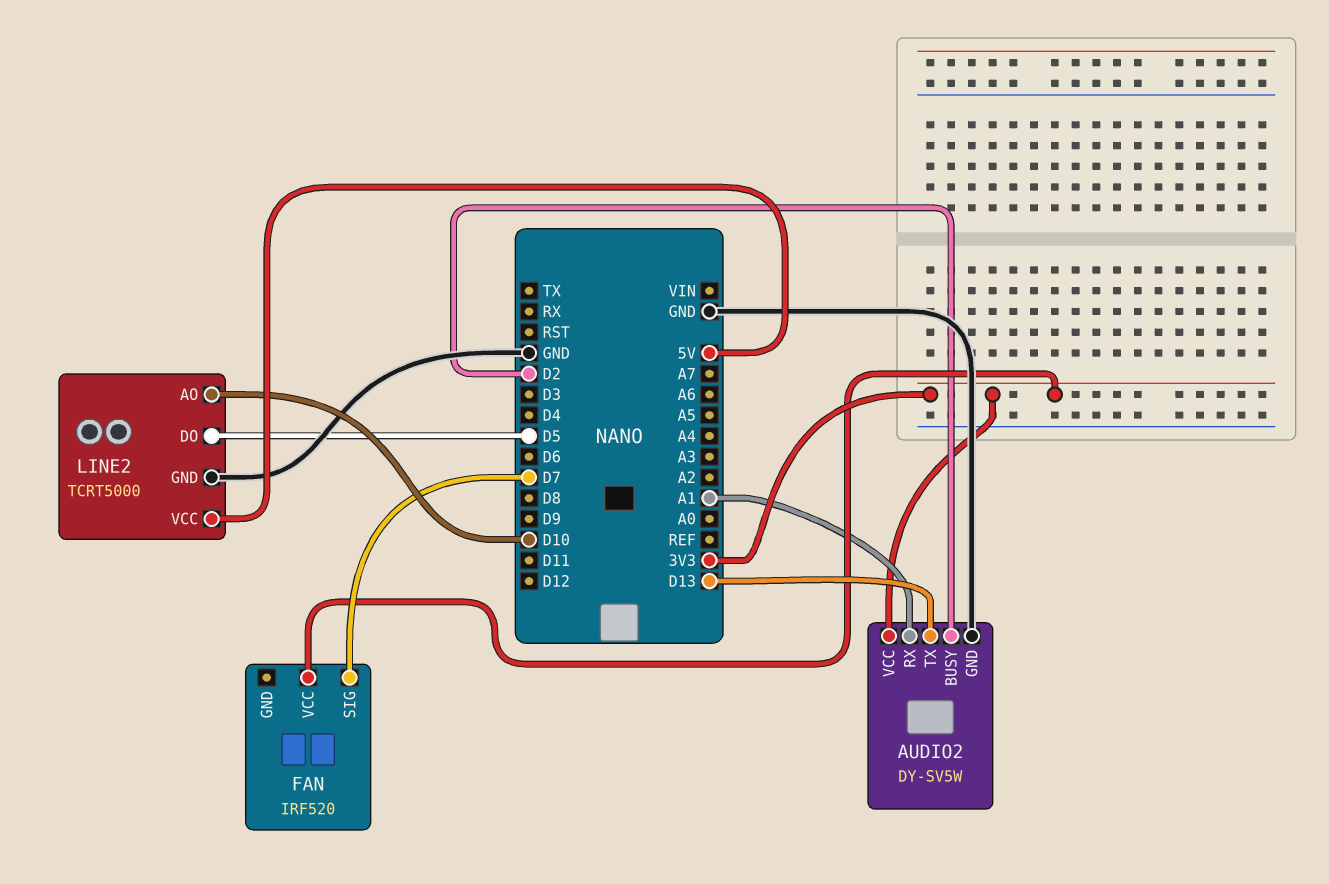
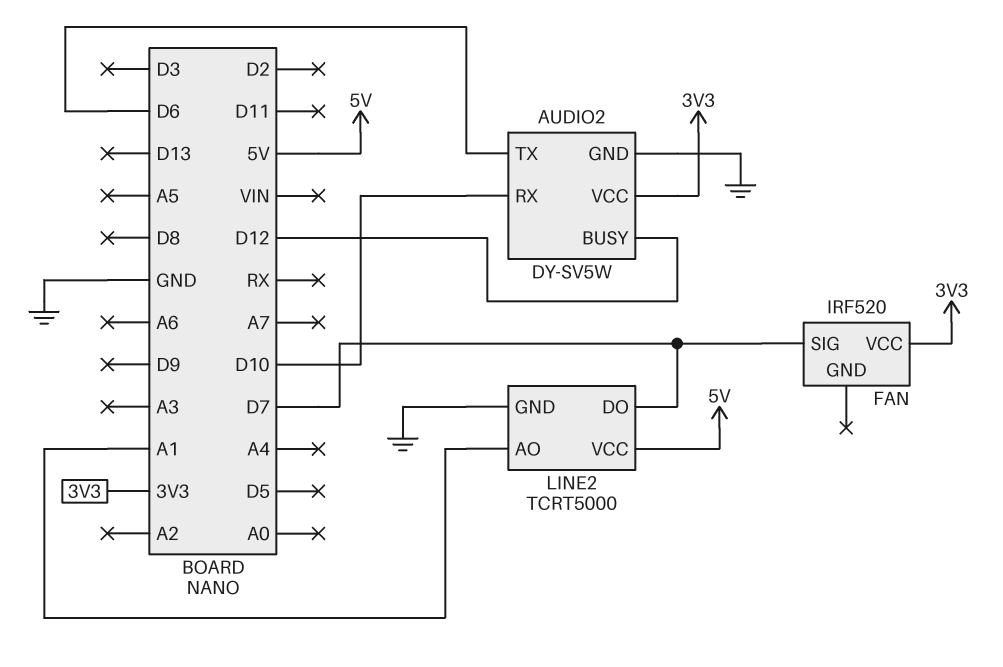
AUDIO2 pin BUSY: D2 -> D12
AUDIO2 pin RX: A1 -> D10
AUDIO2 pin TX: D13 -> D6
LINE2 pin AO: D10 -> A1
LINE2 pin DO: D5 -> D7

